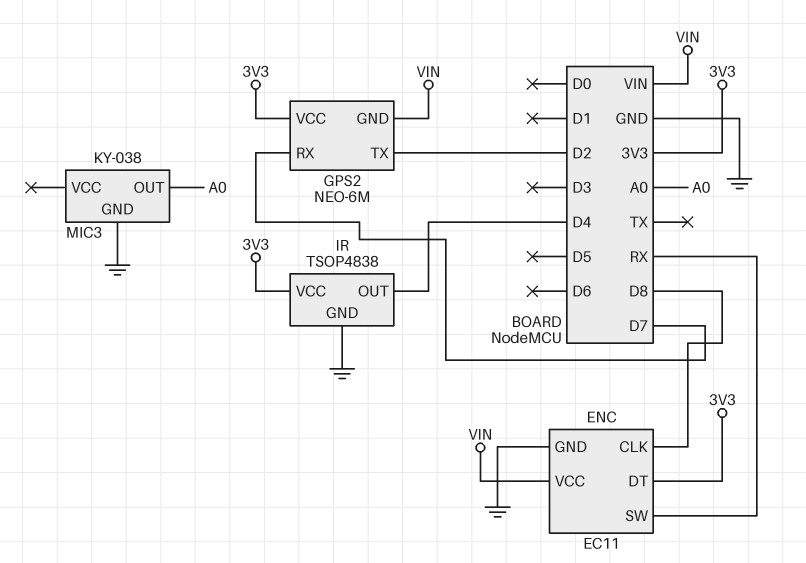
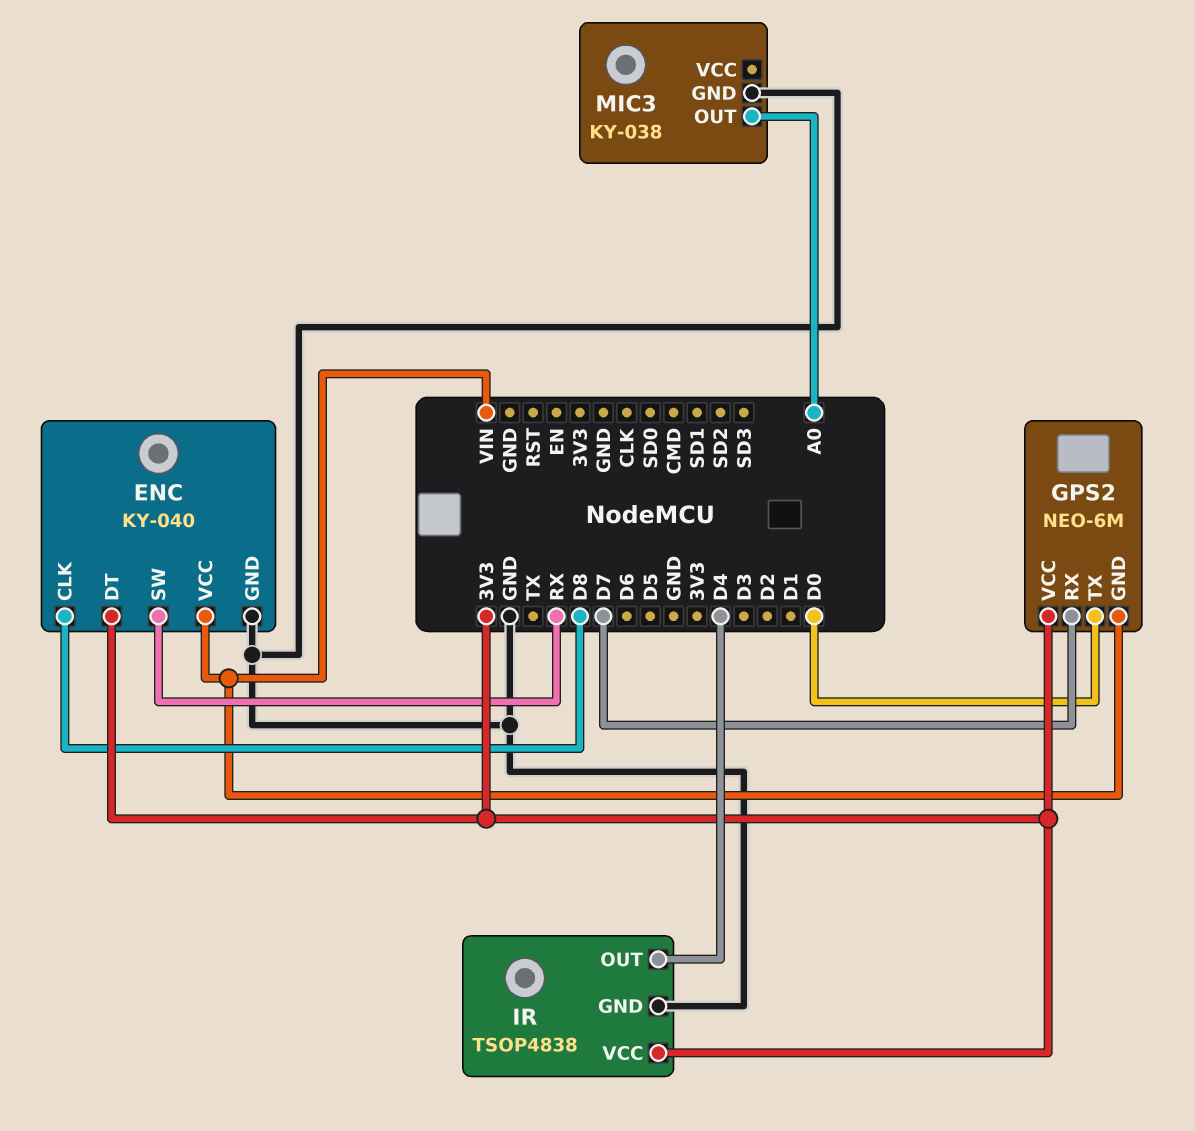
ENC: EC11 -> KY-040
GPS2 pin TX: D2 -> D0

